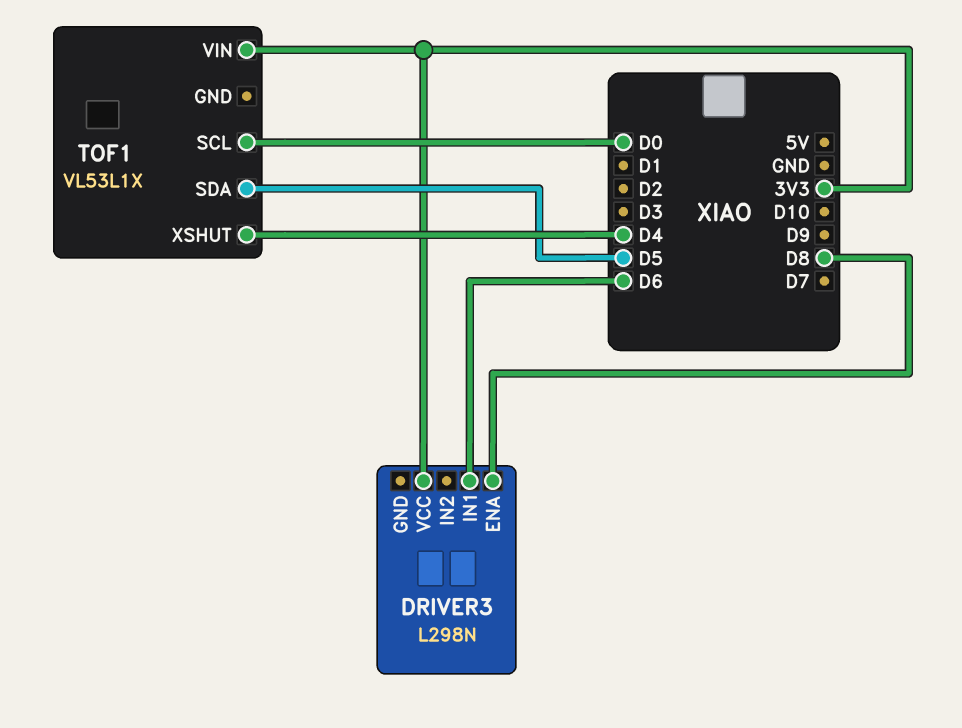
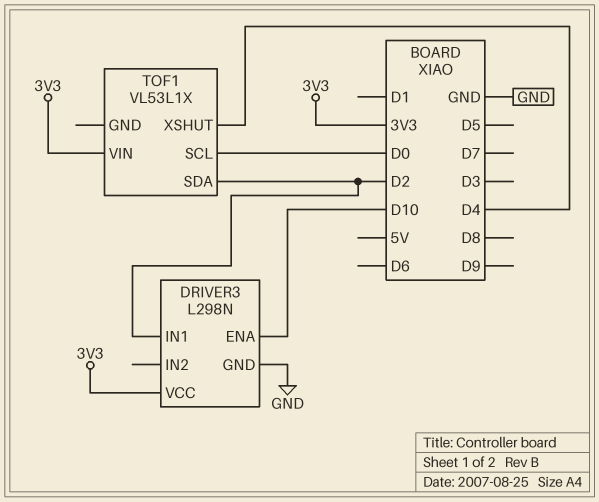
DRIVER3 pin ENA: D8 -> D10
DRIVER3 pin GND: none -> GND
DRIVER3 pin IN1: D6 -> D2
TOF1 pin SDA: D5 -> D2

